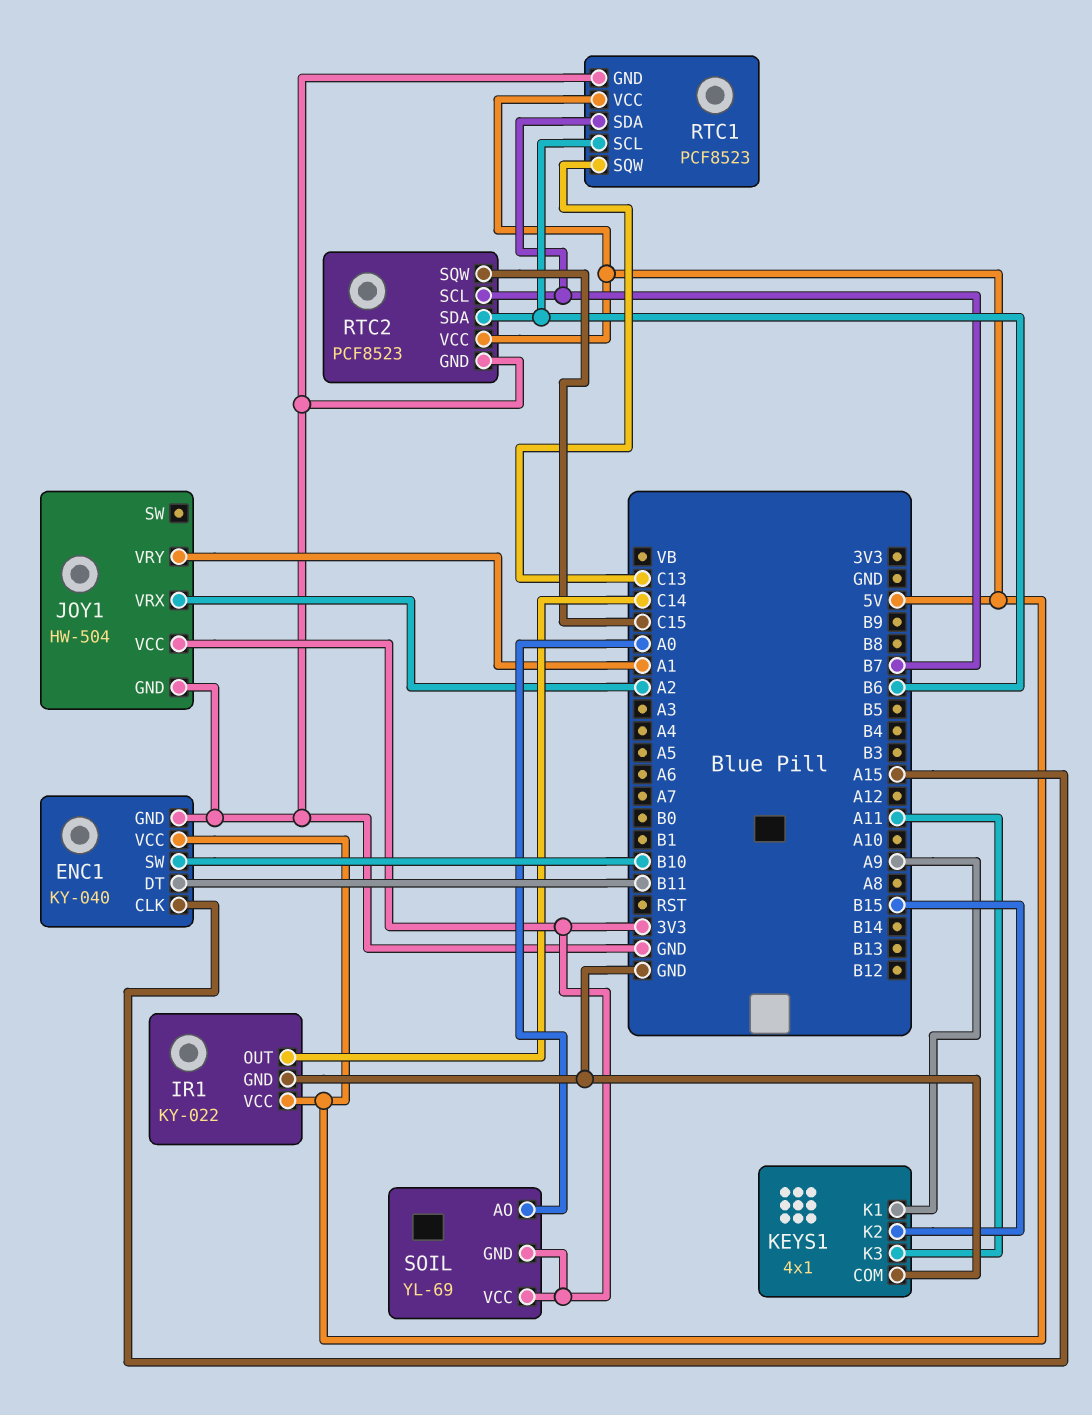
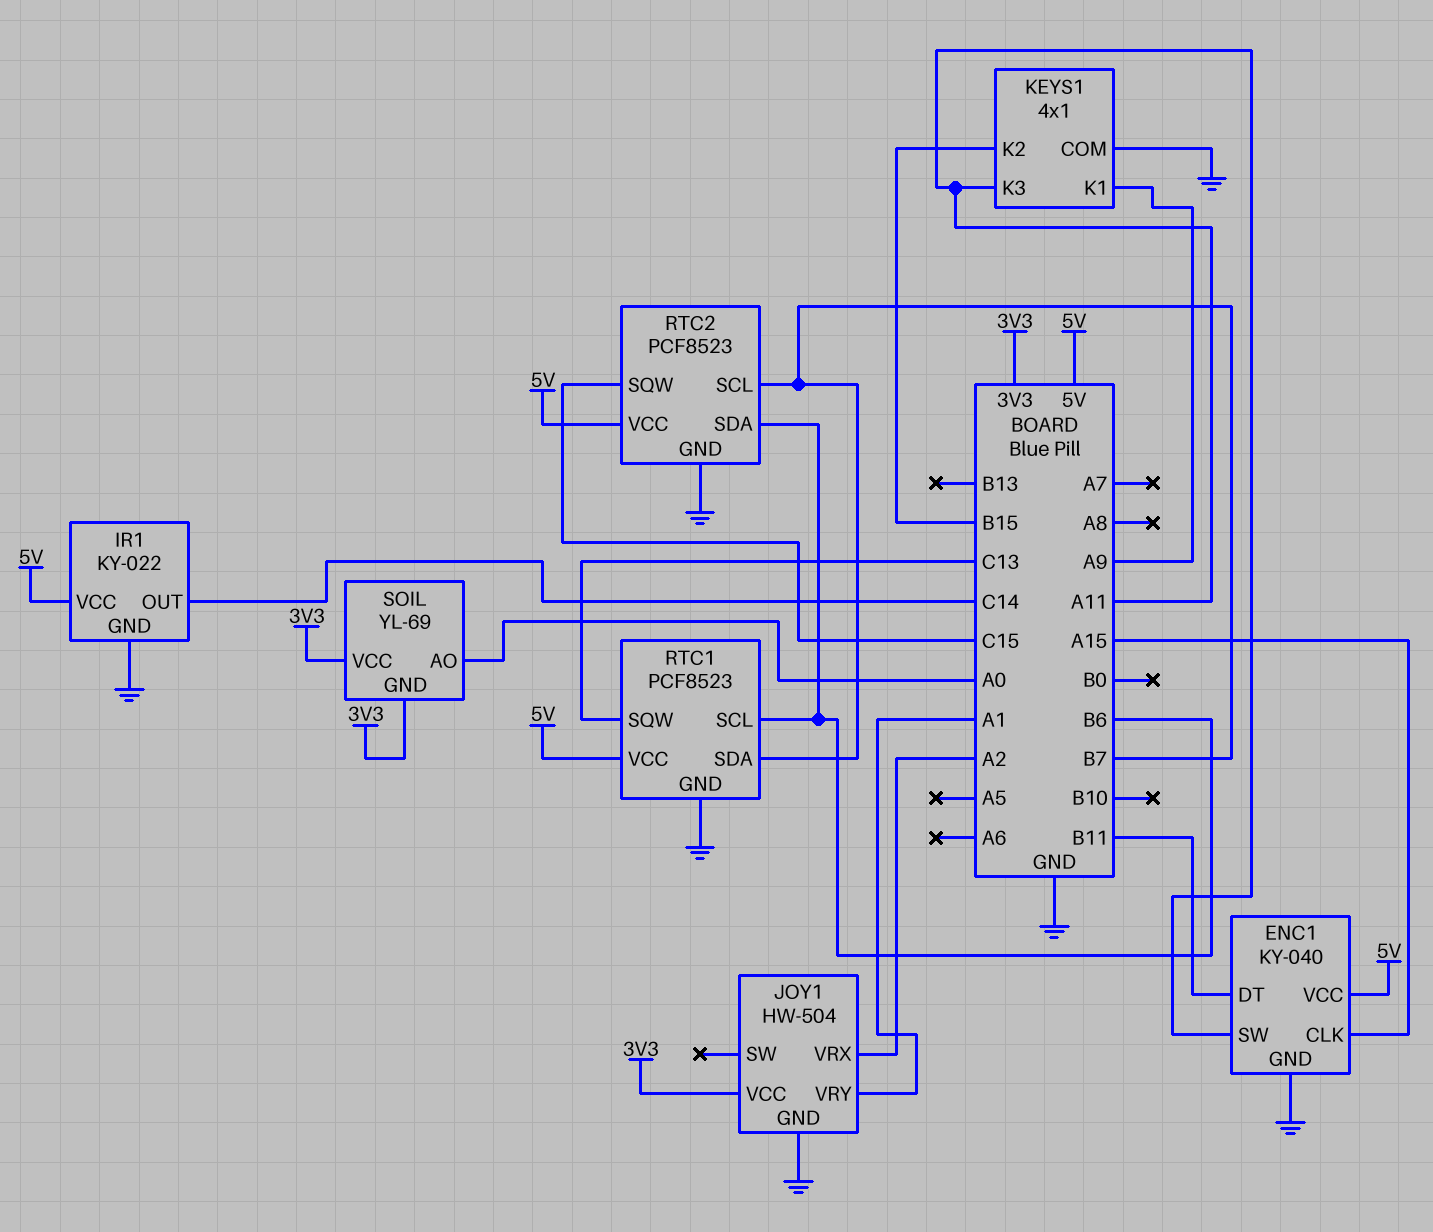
ENC1 pin SW: B10 -> A11

